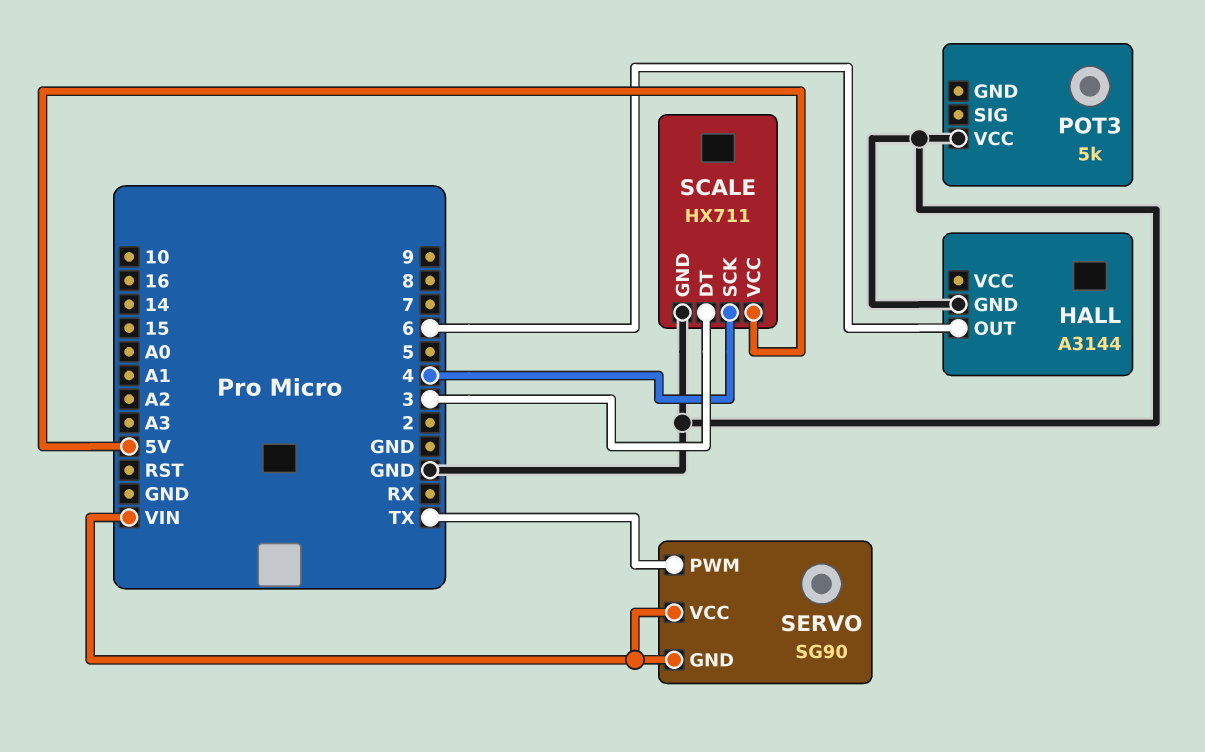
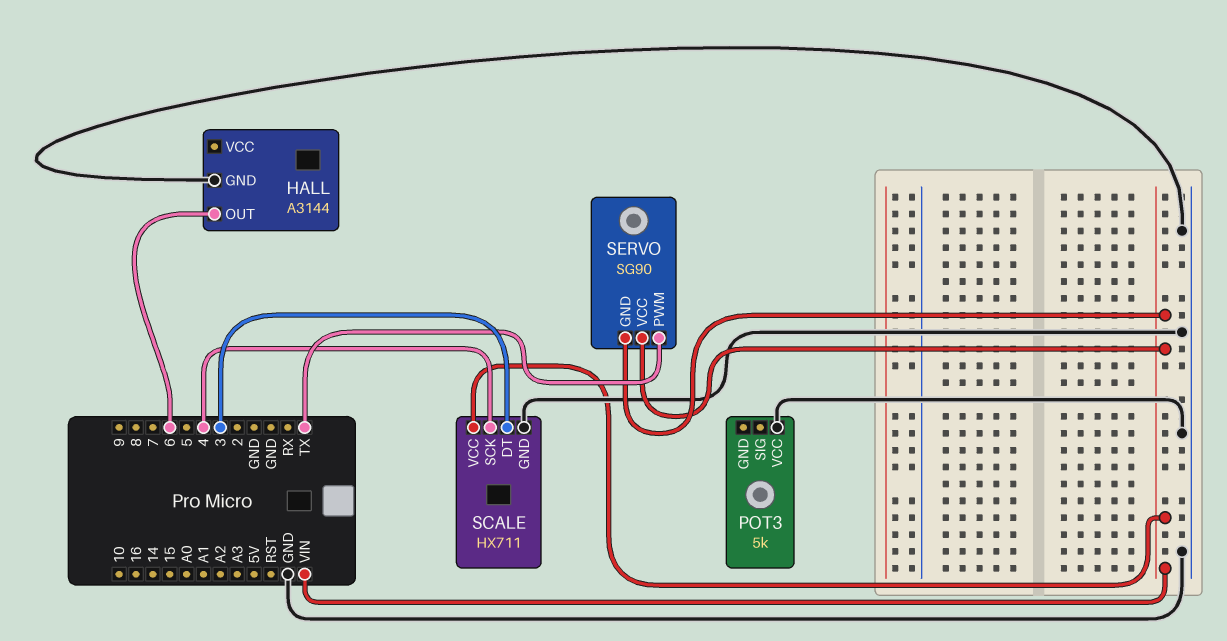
SCALE pin VCC: 5V -> VIN

